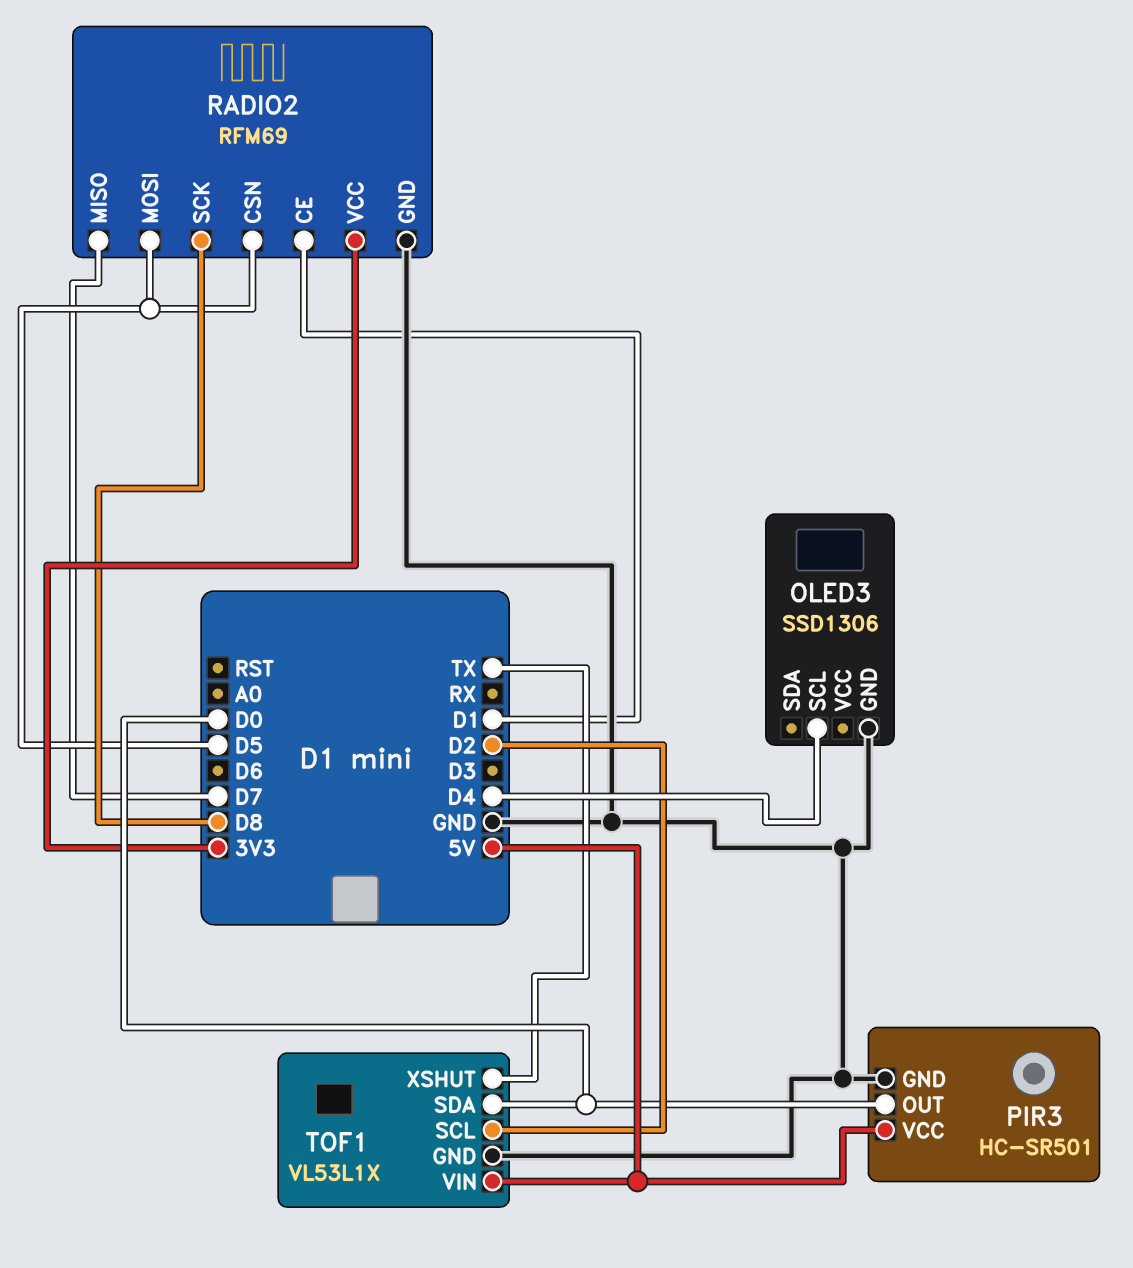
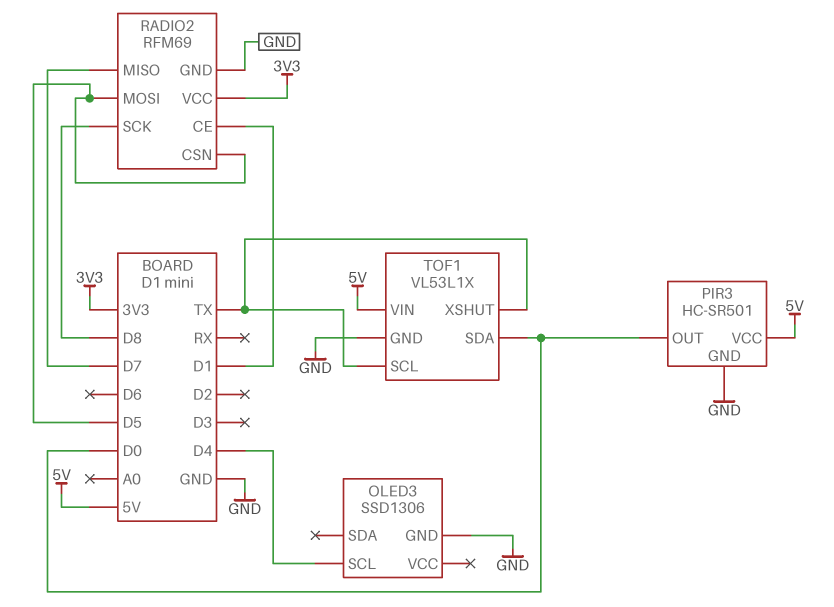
TOF1 pin SCL: D2 -> TX

